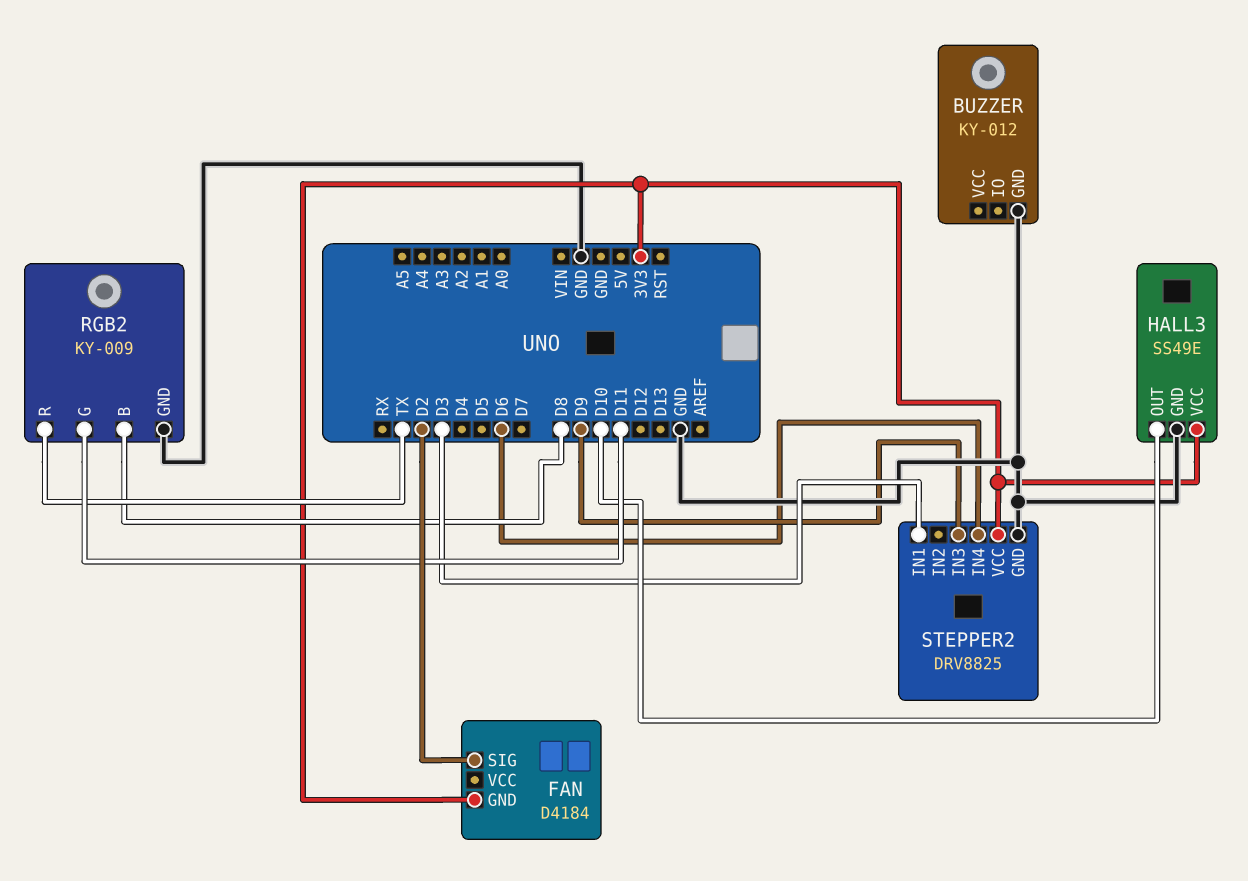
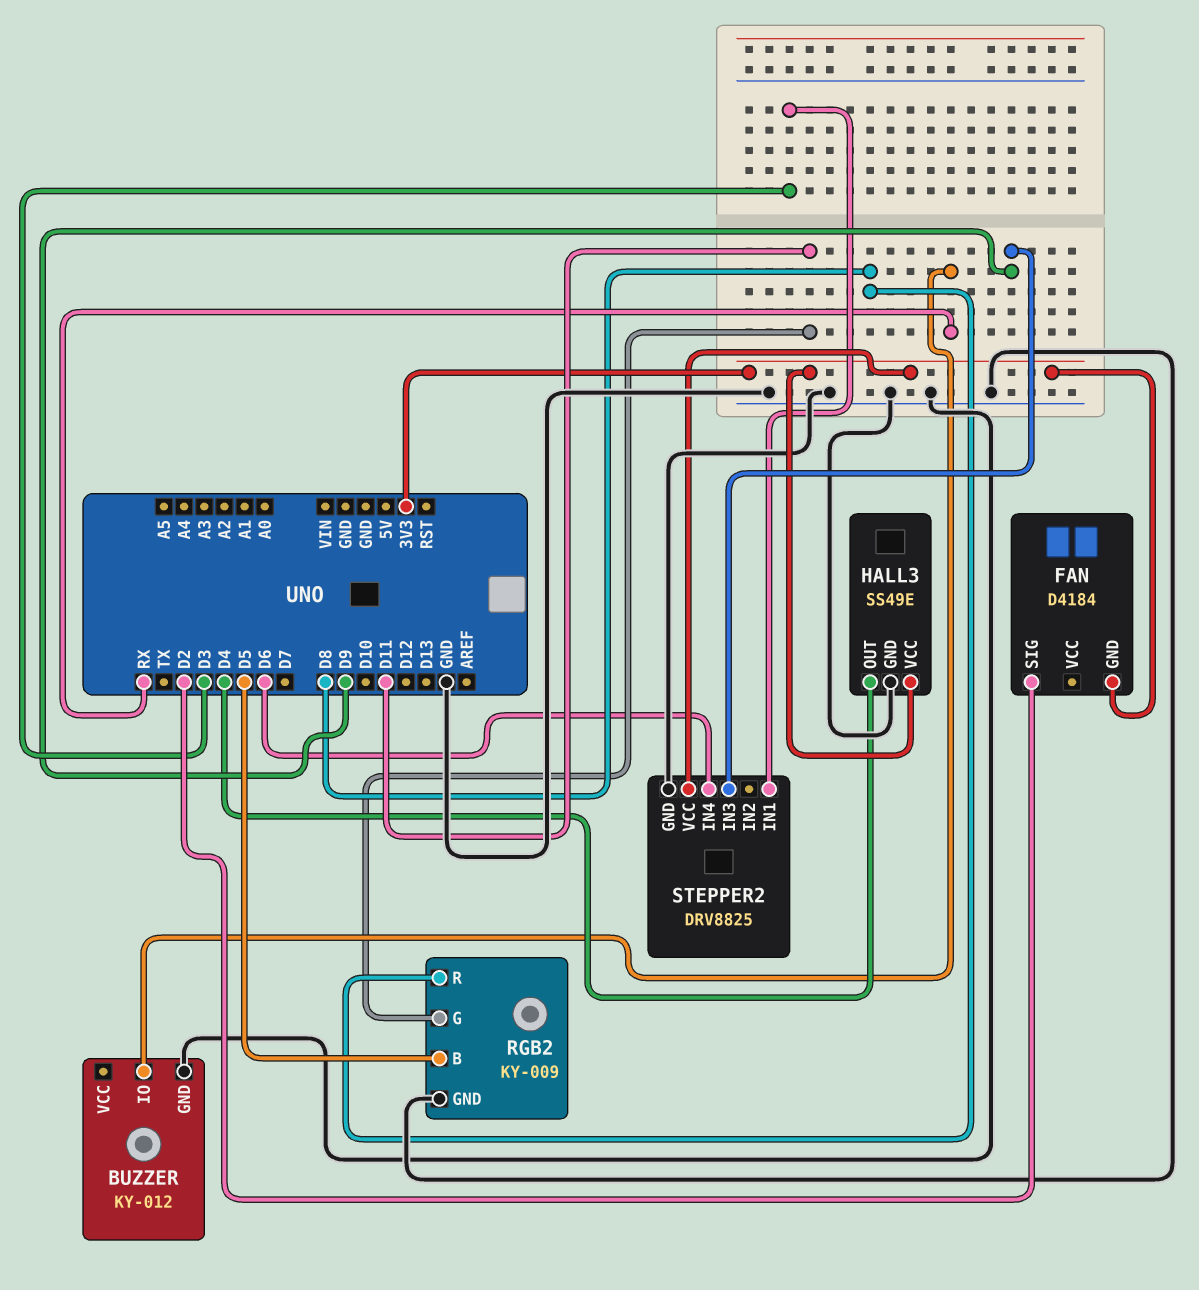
BUZZER pin IO: none -> RX
HALL3 pin OUT: D10 -> D4
RGB2 pin B: D8 -> D5
RGB2 pin R: TX -> D8

